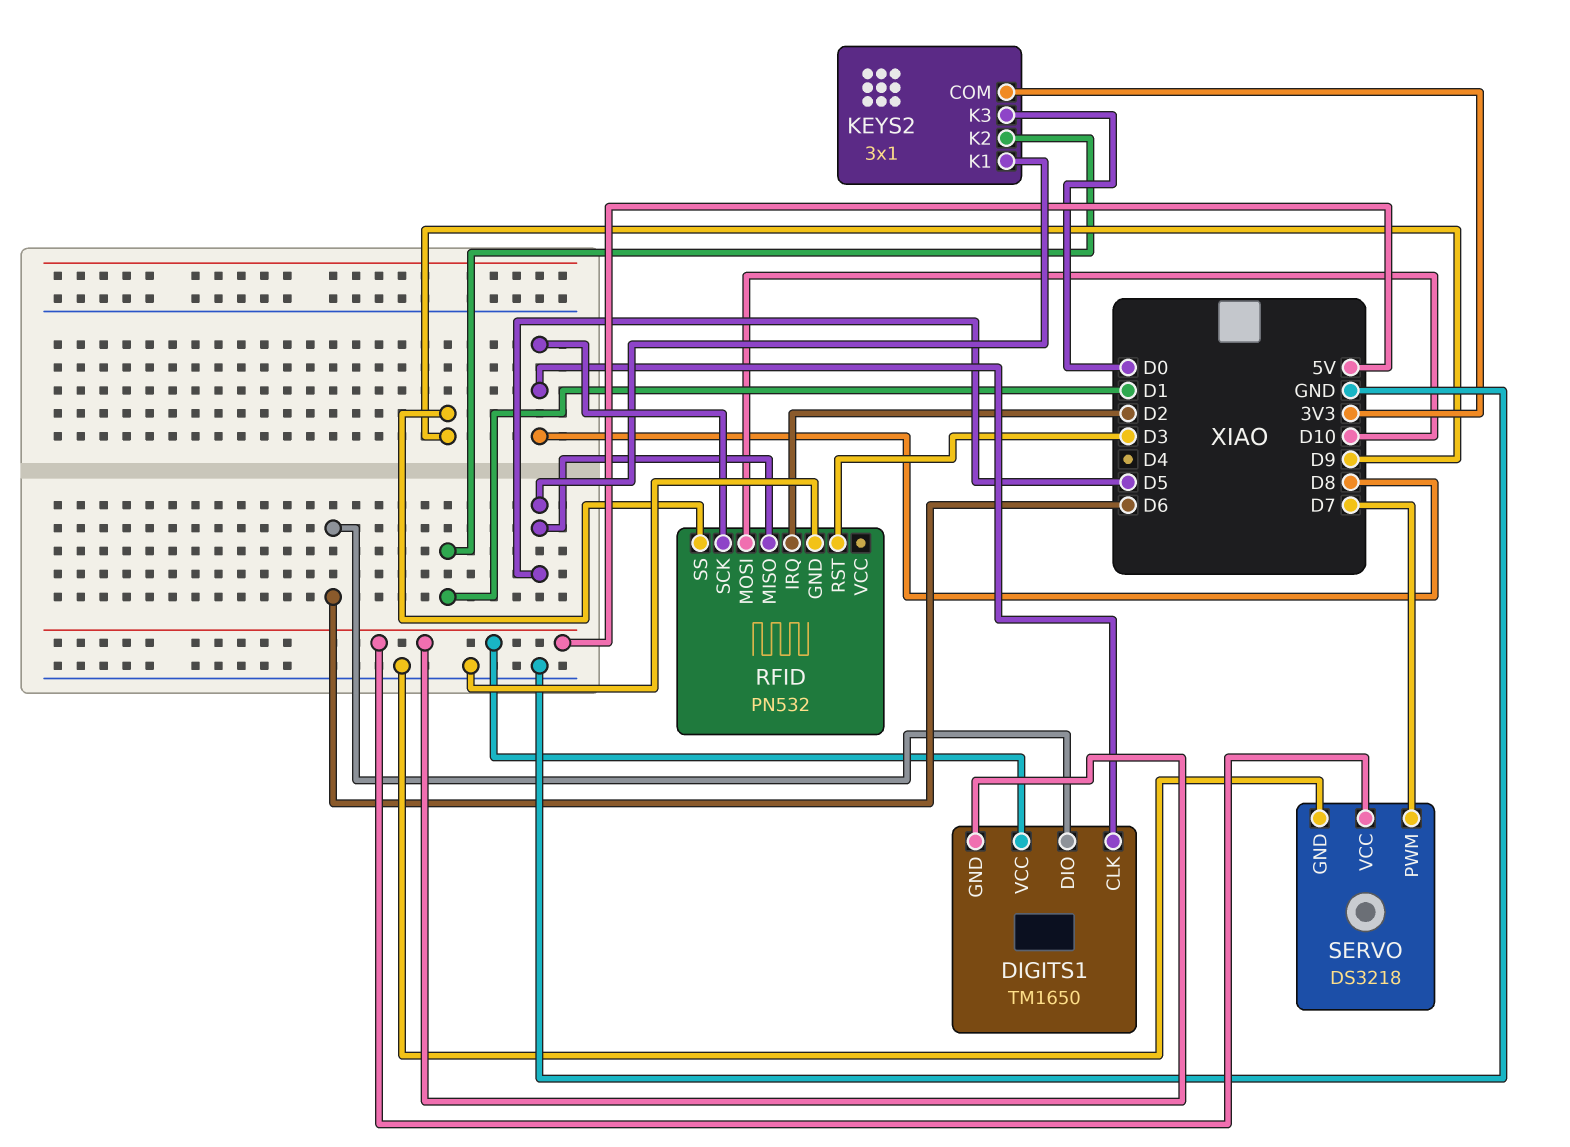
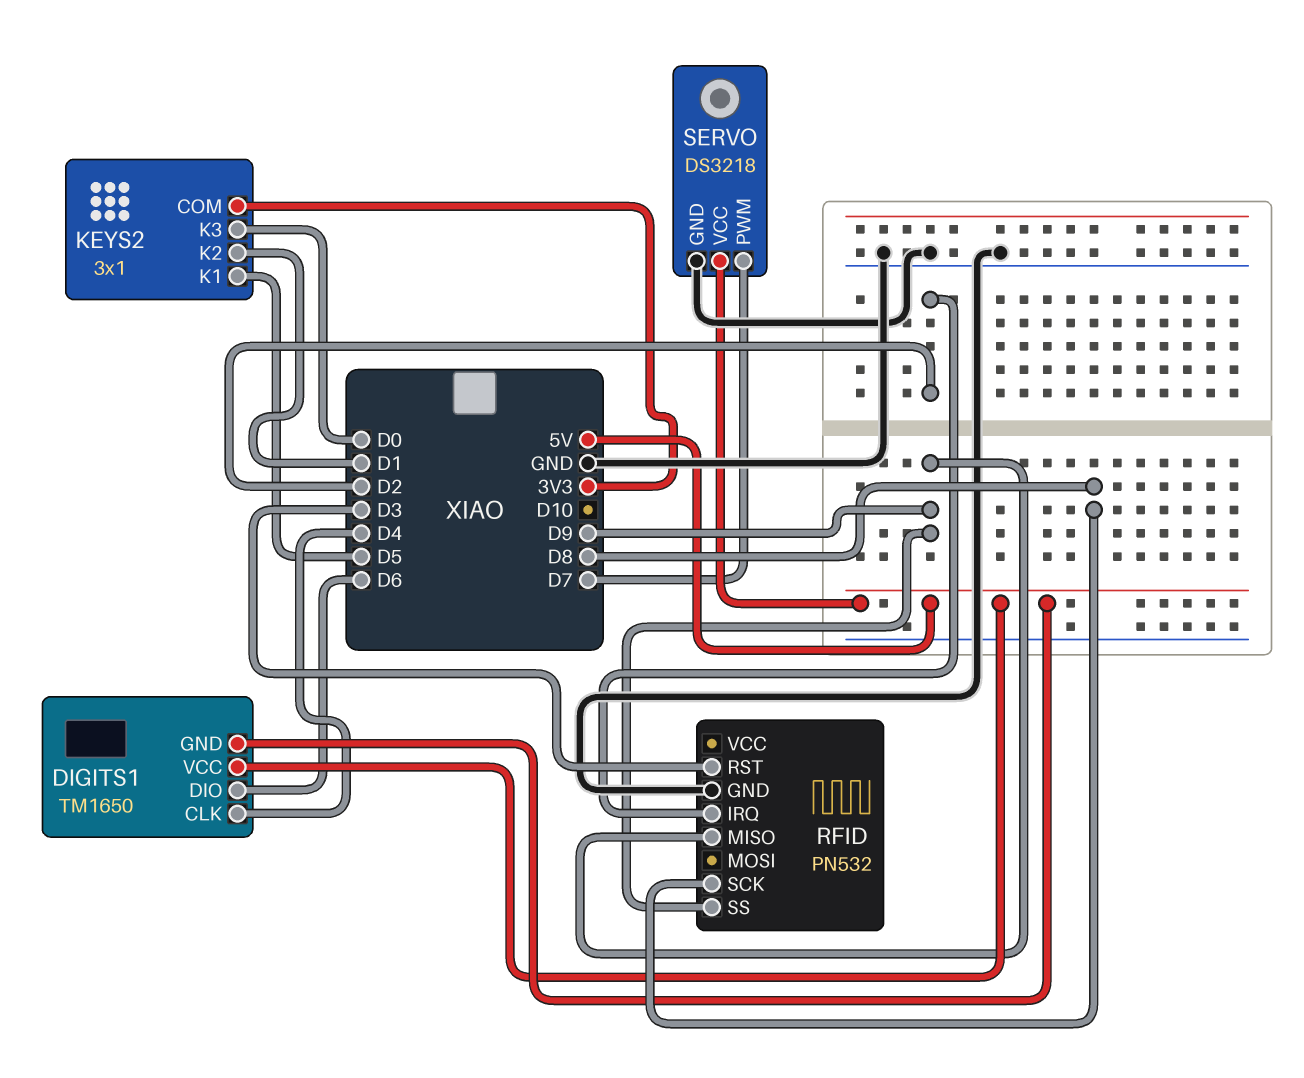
DIGITS1 pin CLK: D8 -> D4
RFID pin MISO: D5 -> D9
RFID pin MOSI: D10 -> none

